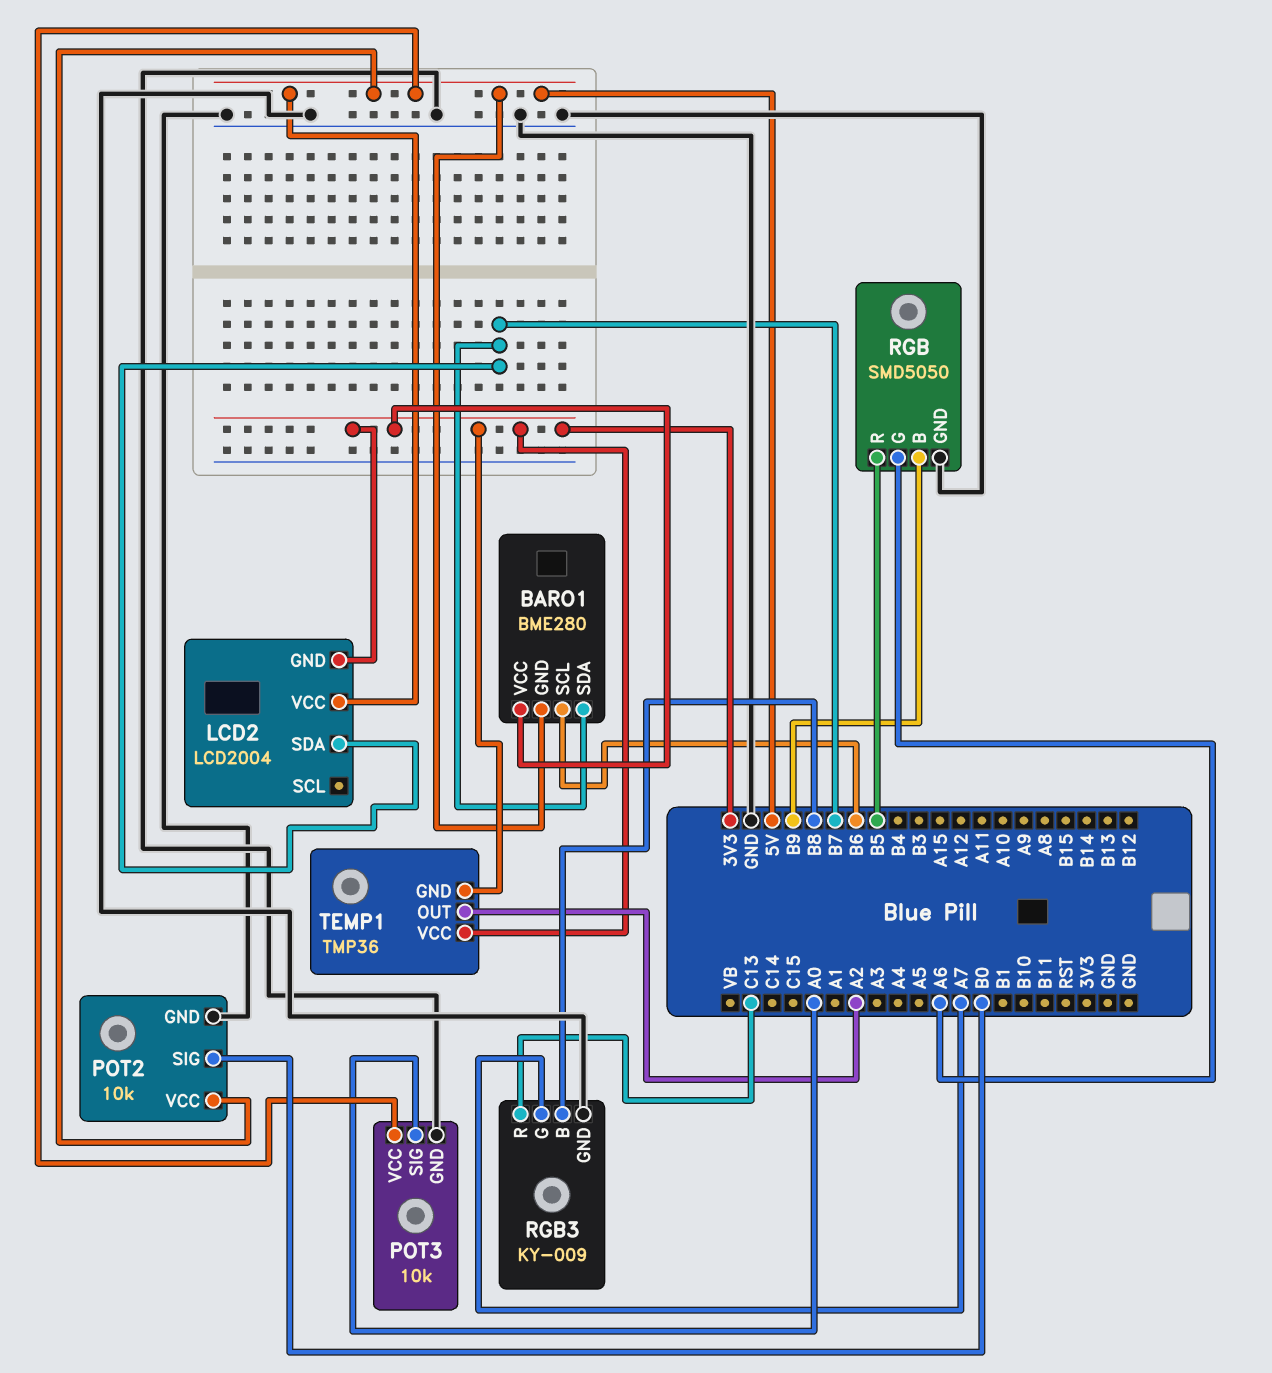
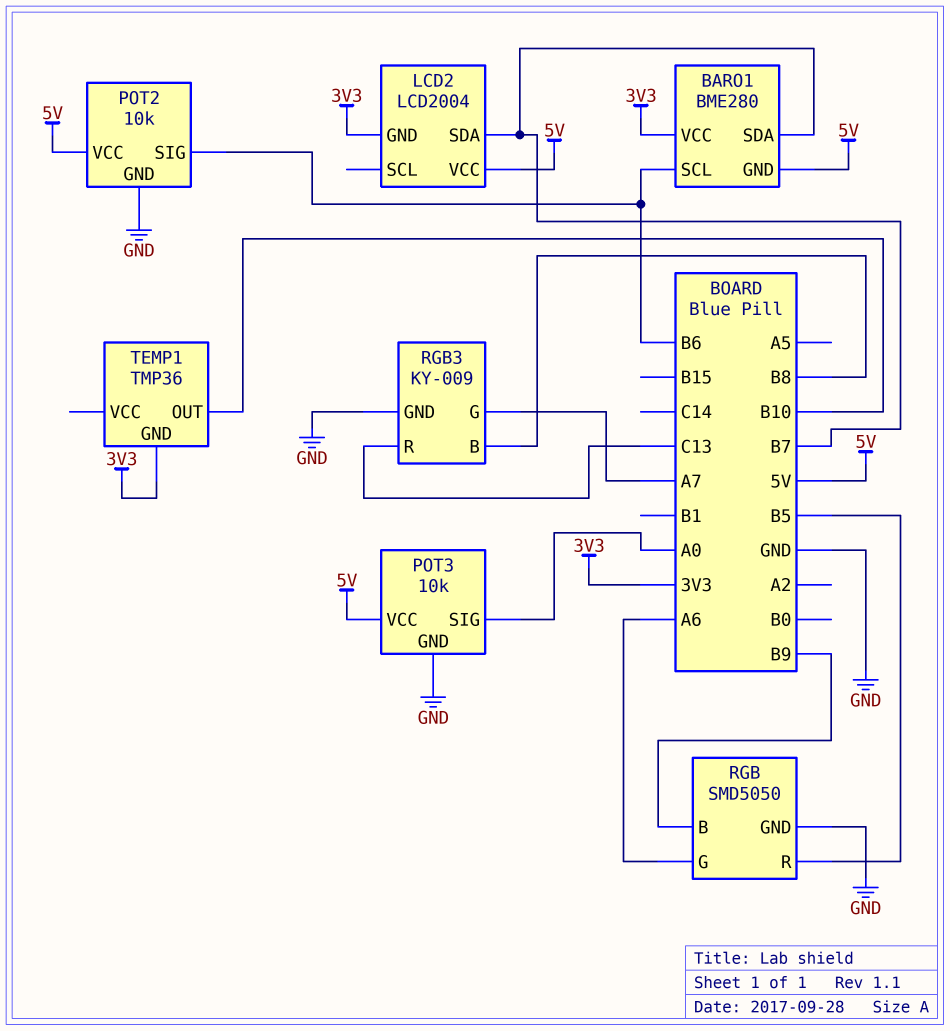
POT2 pin SIG: B0 -> B6
TEMP1 pin OUT: A2 -> B10
TEMP1 pin VCC: 3V3 -> none

